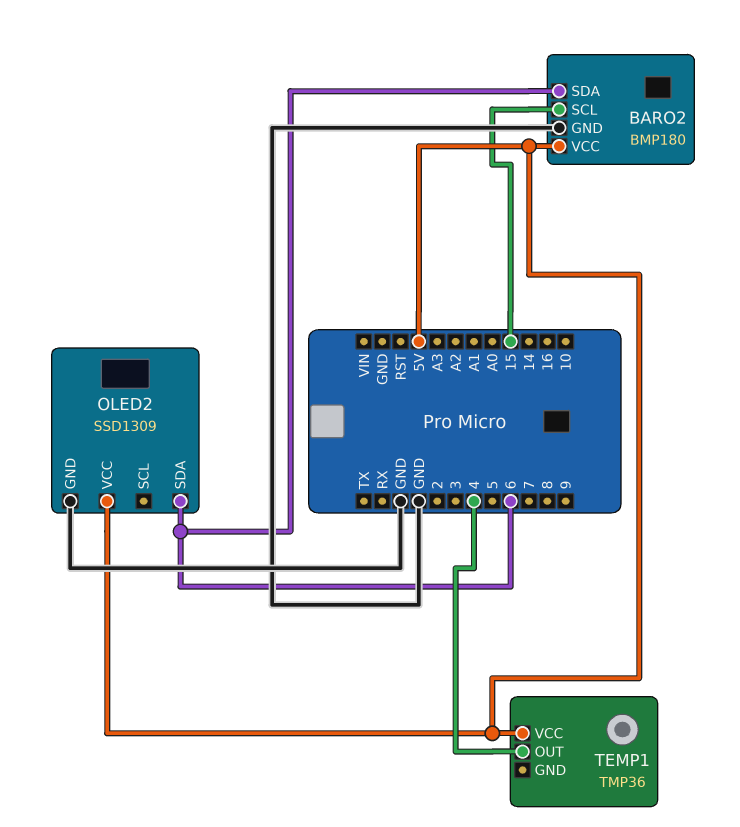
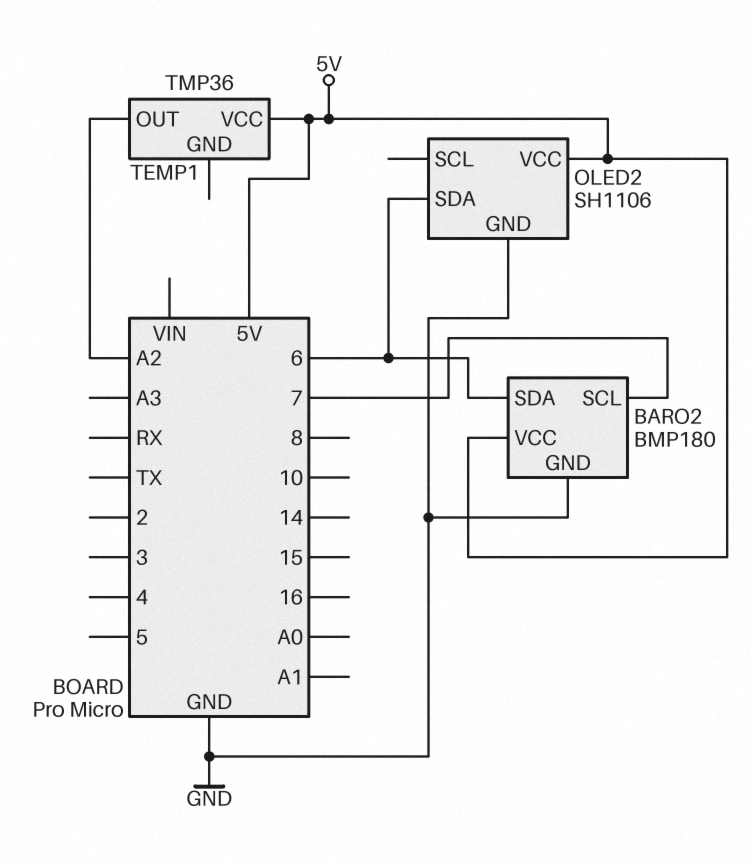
BARO2 pin SCL: 15 -> 7
OLED2: SSD1309 -> SH1106
TEMP1 pin OUT: 4 -> A2

